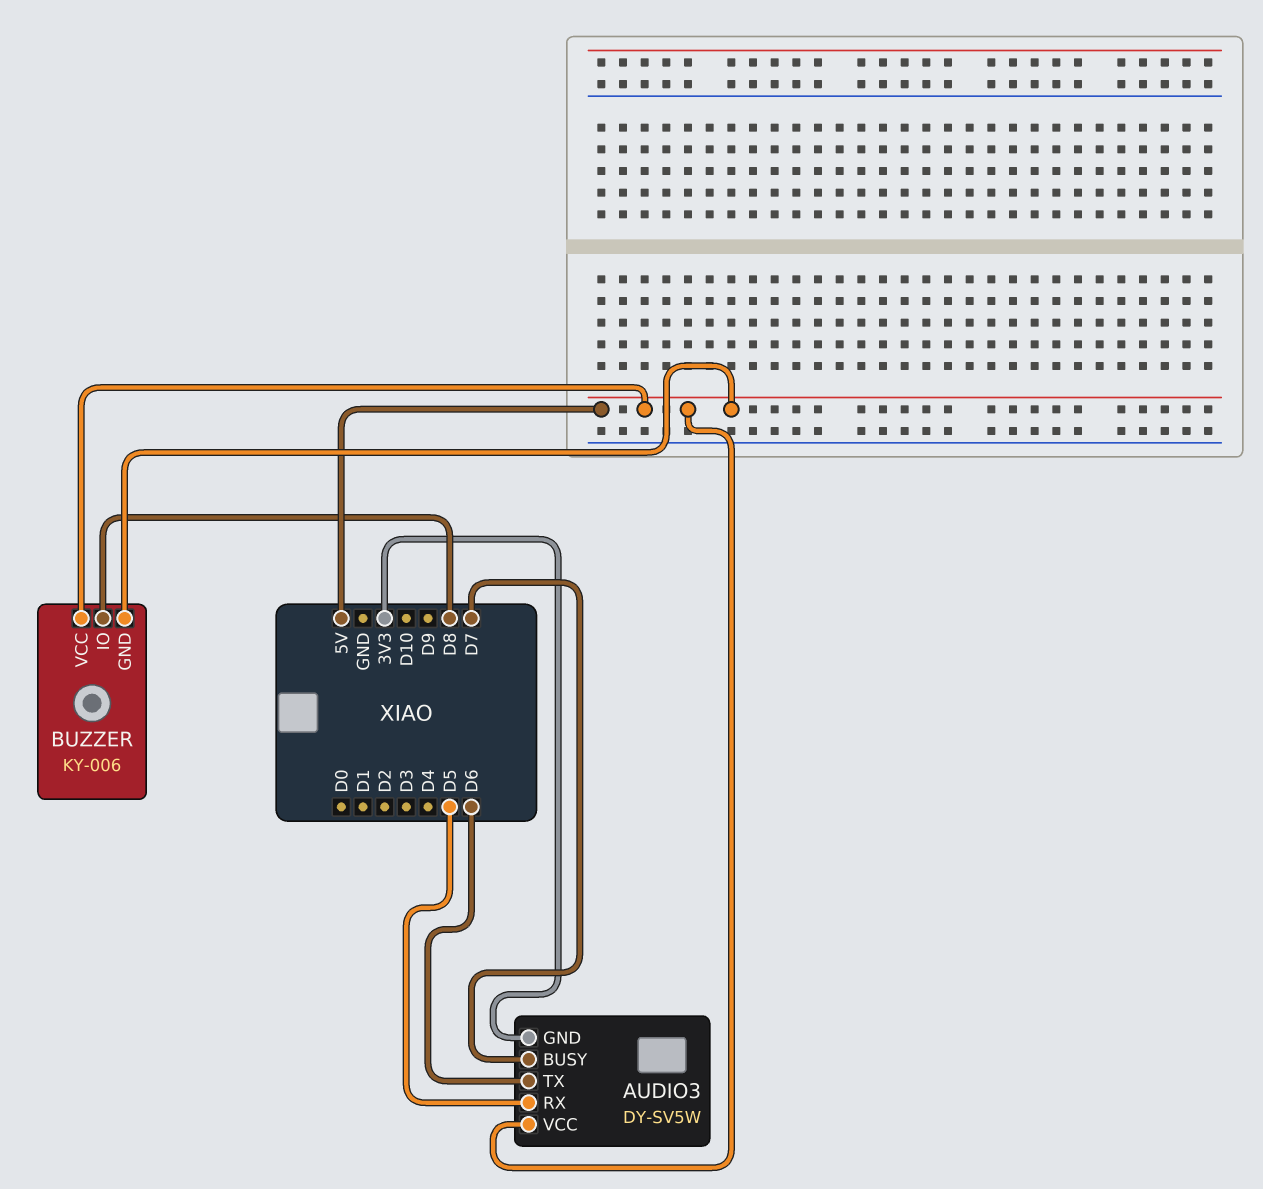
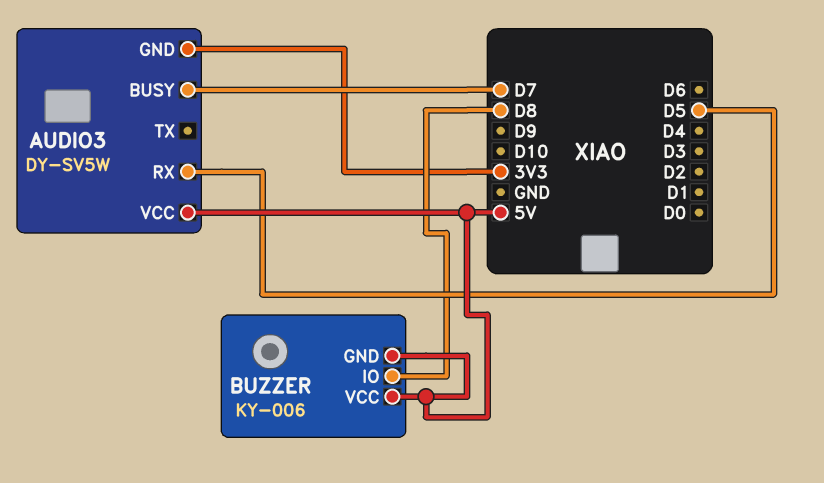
AUDIO3 pin TX: D6 -> none

